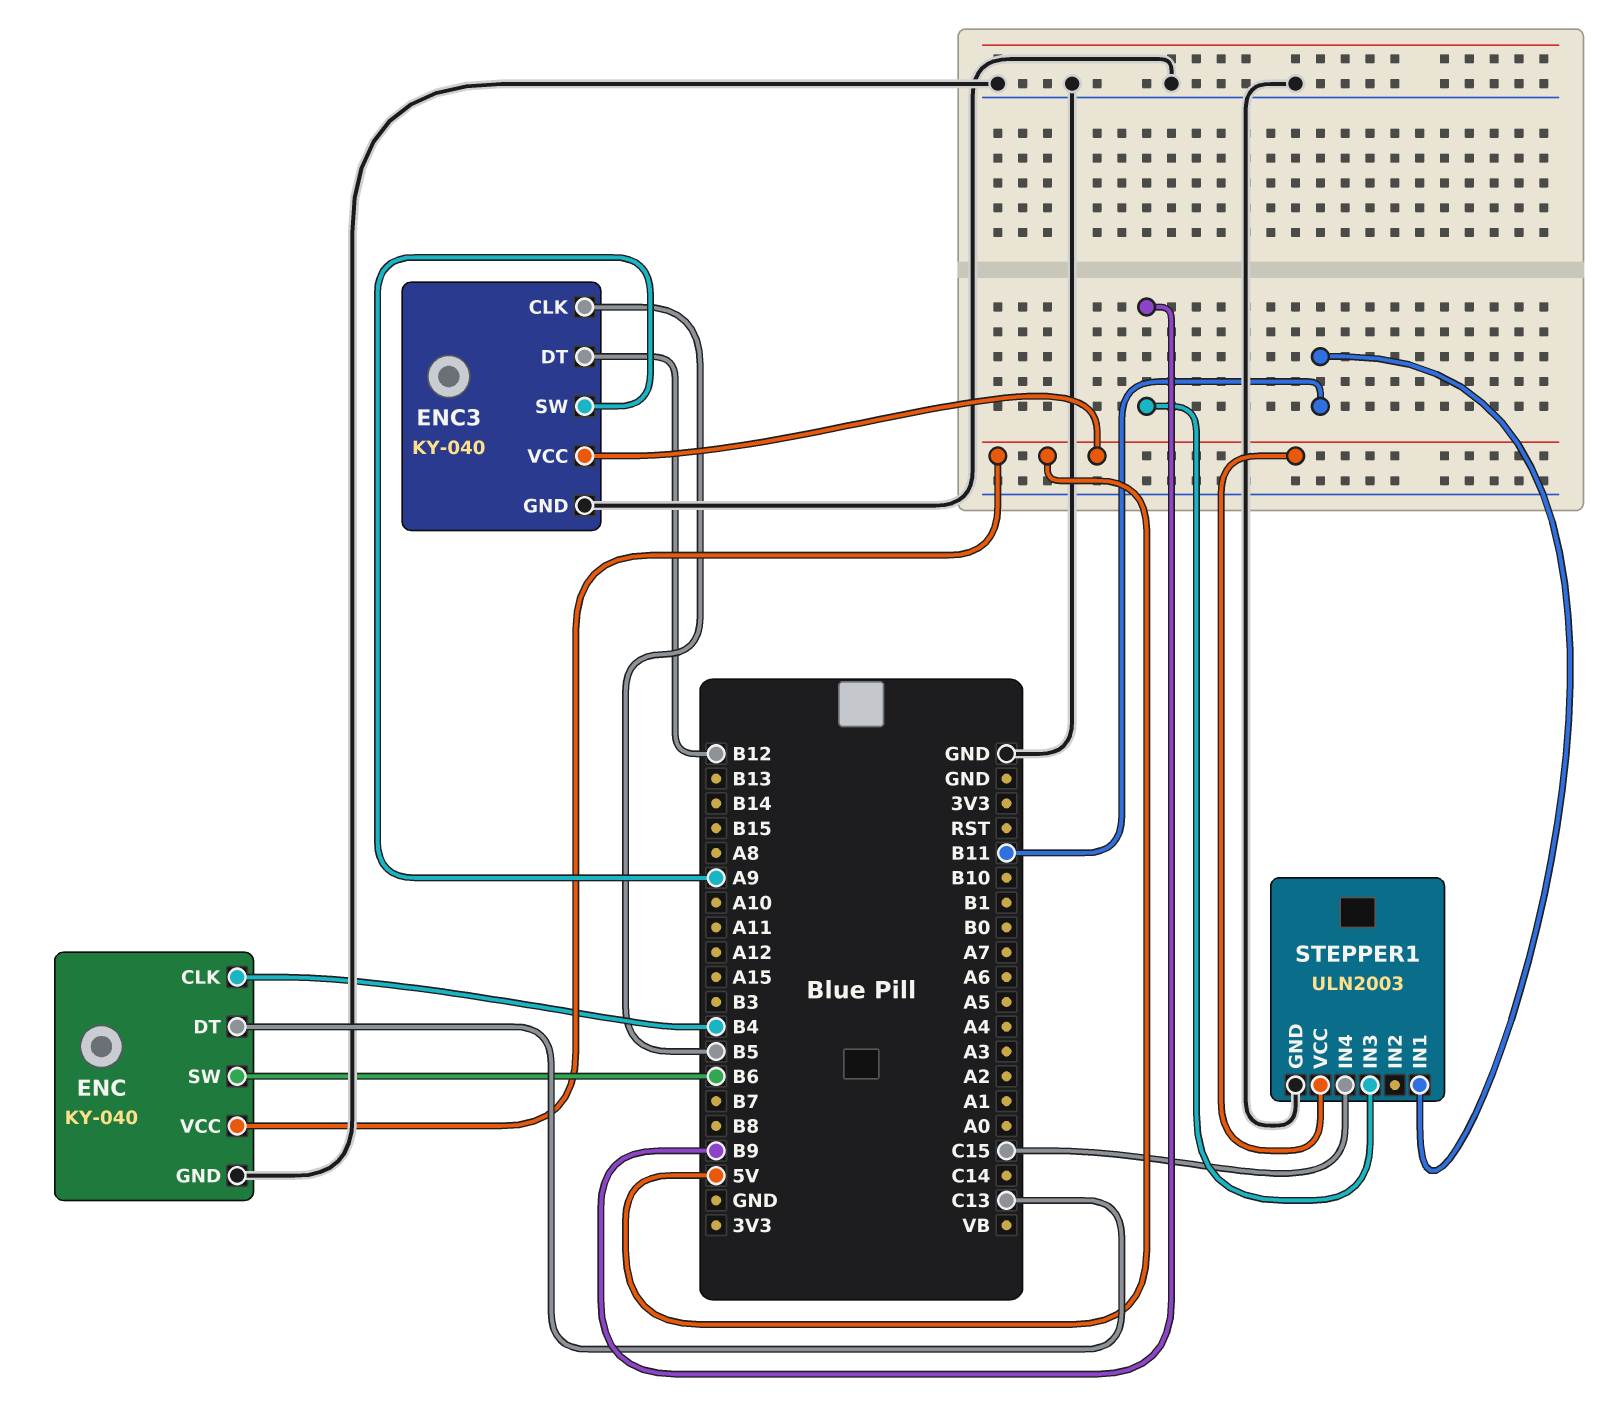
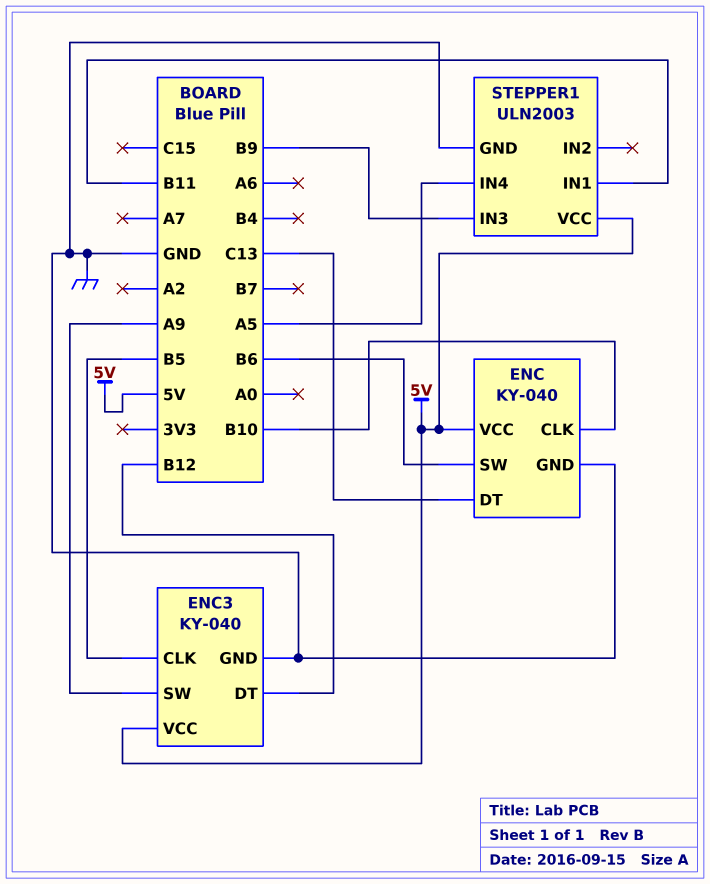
ENC pin CLK: B4 -> B10
STEPPER1 pin IN4: C15 -> A5

